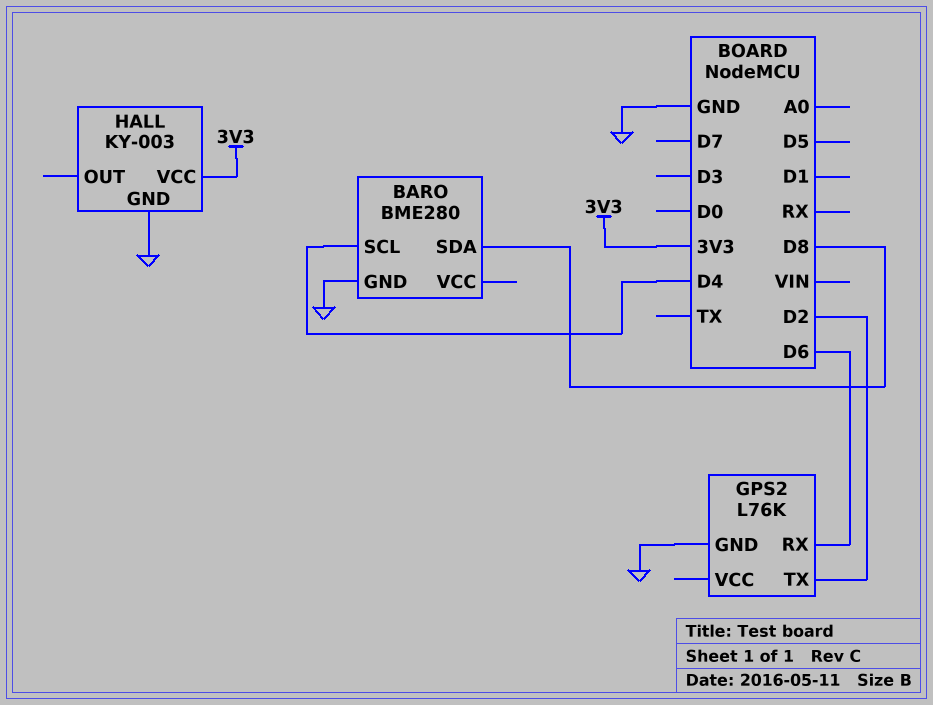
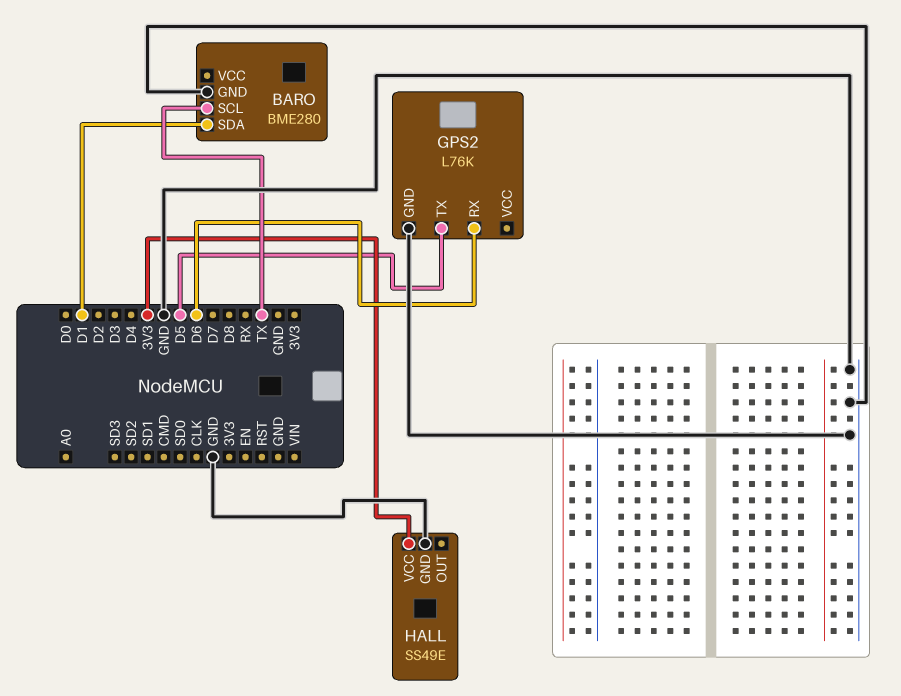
BARO pin SCL: D4 -> TX
BARO pin SDA: D8 -> D1
GPS2 pin TX: D2 -> D5
HALL: KY-003 -> SS49E

